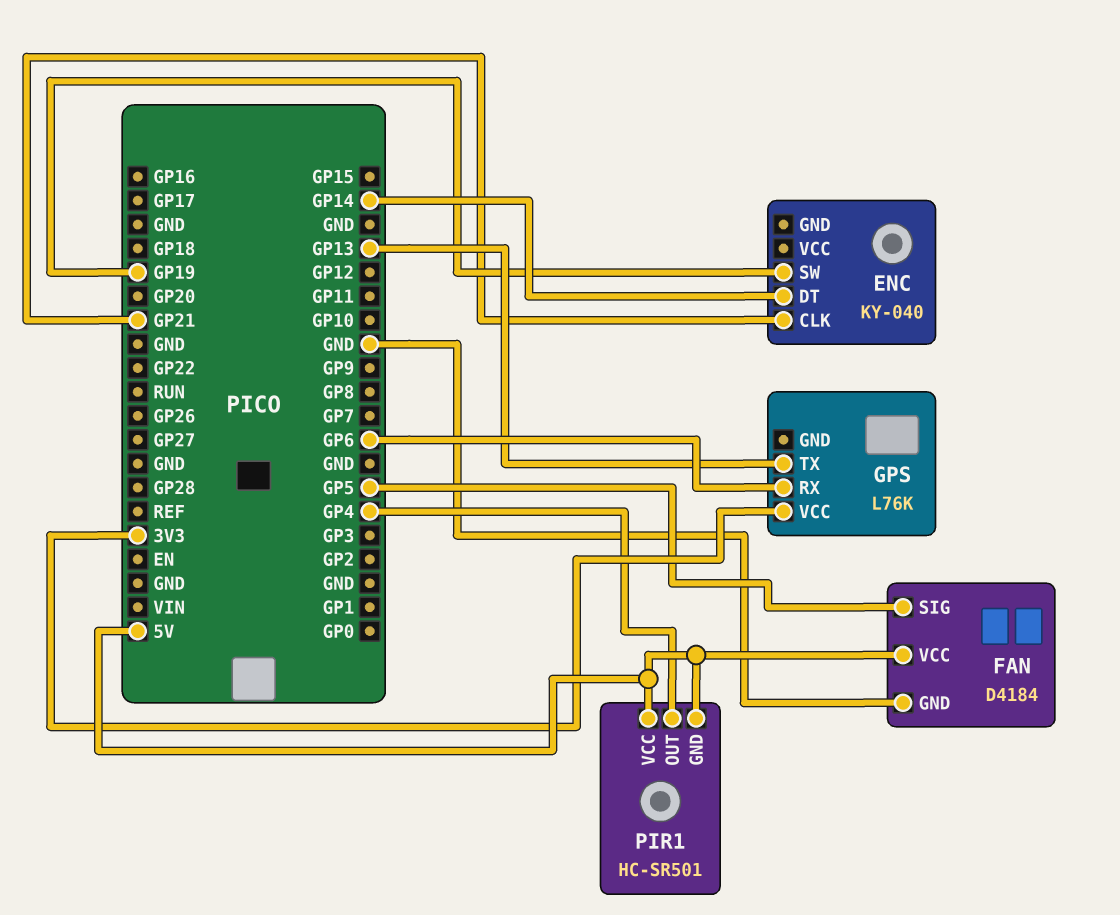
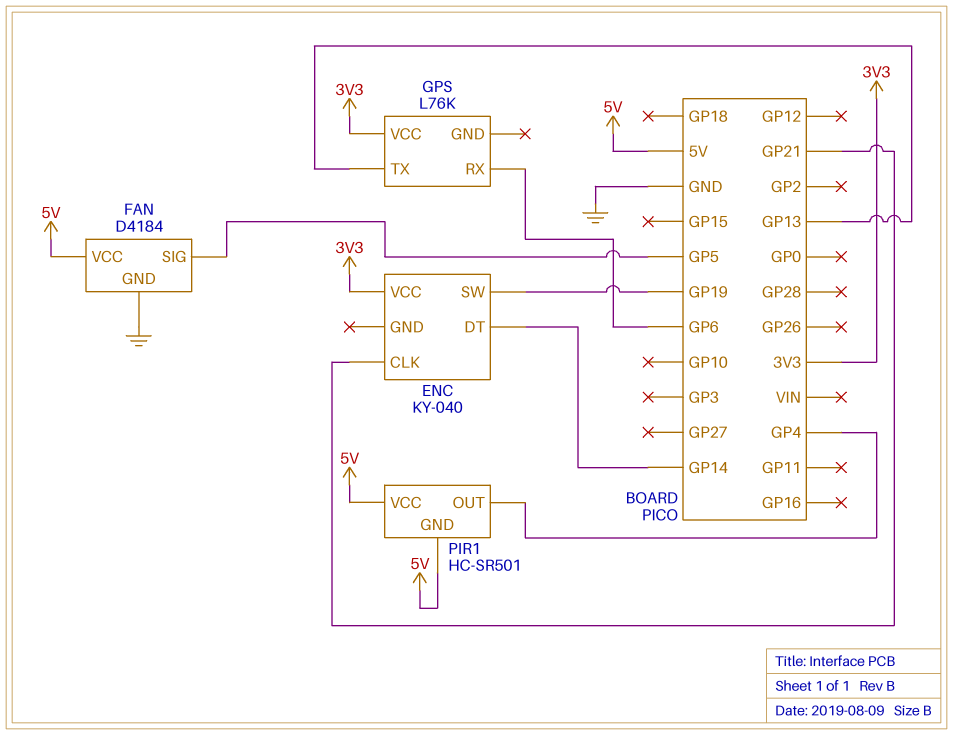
ENC pin VCC: none -> 3V3

